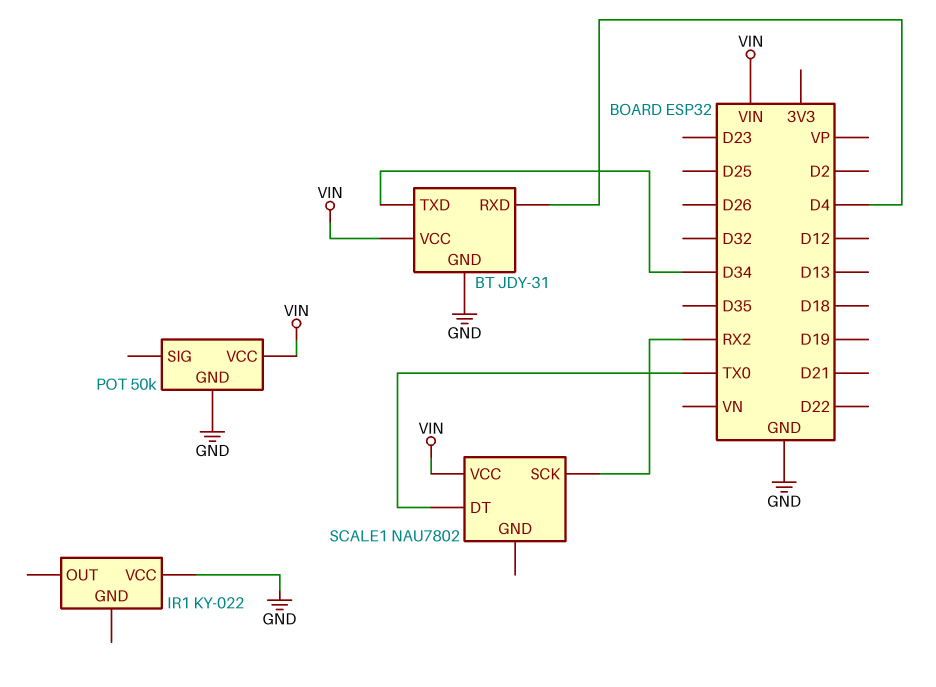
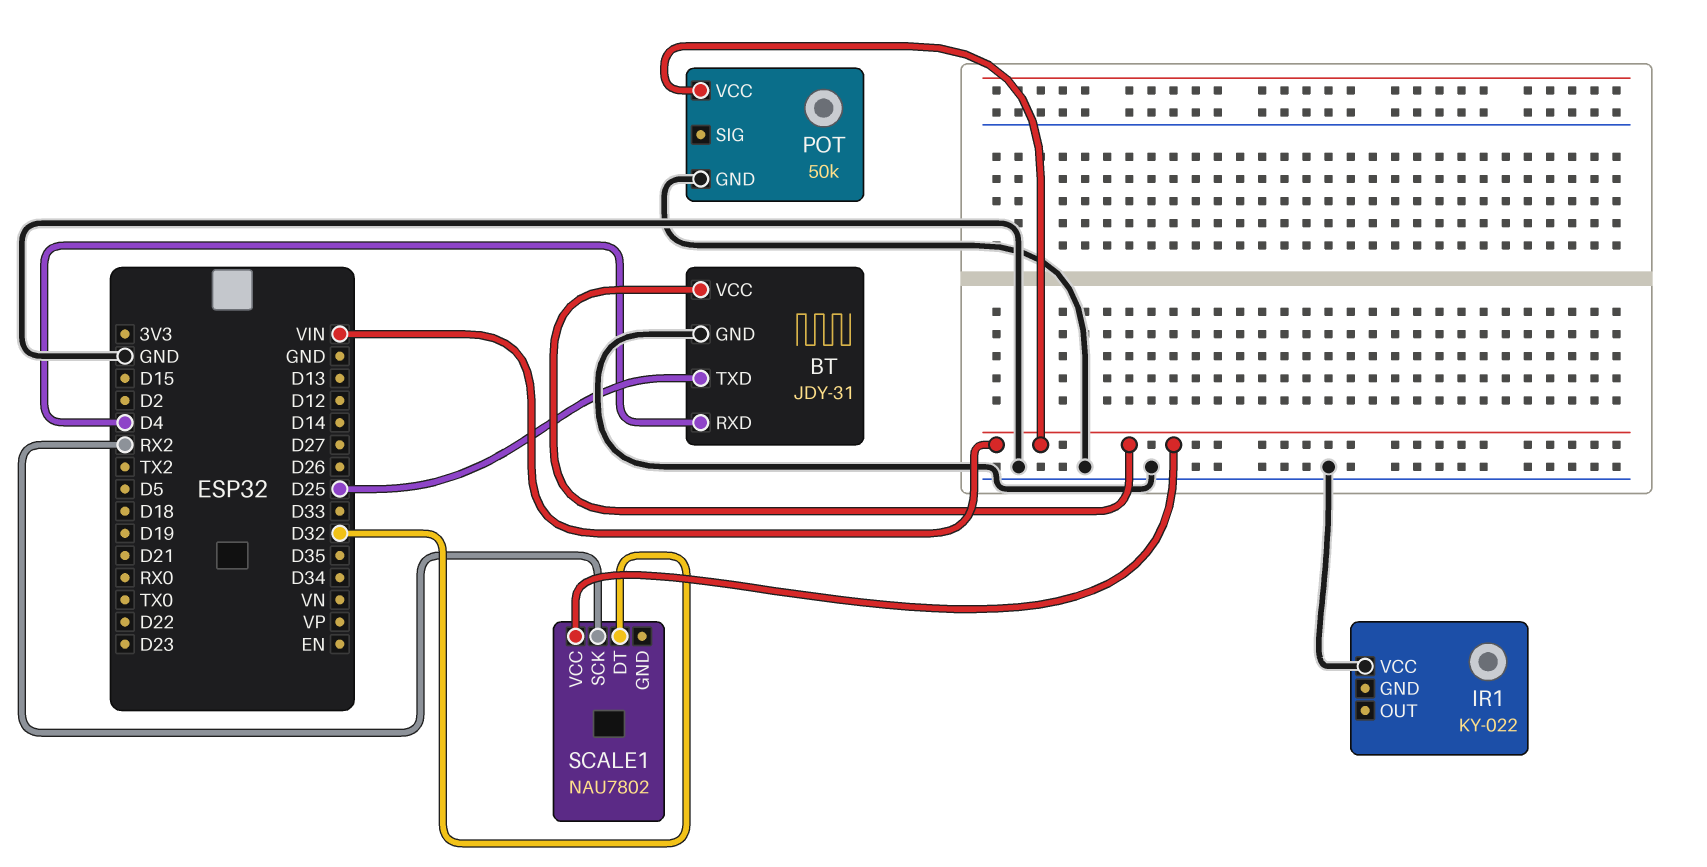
BT pin TXD: D34 -> D25
SCALE1 pin DT: TX0 -> D32

